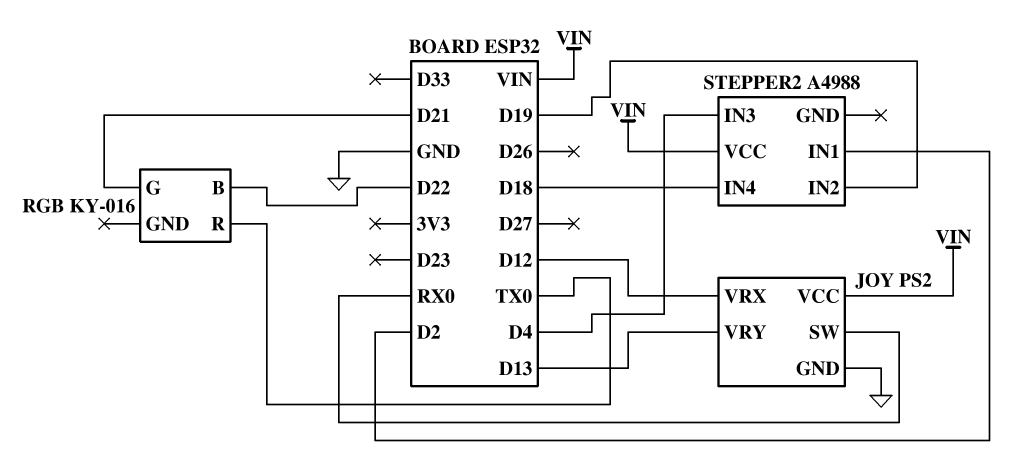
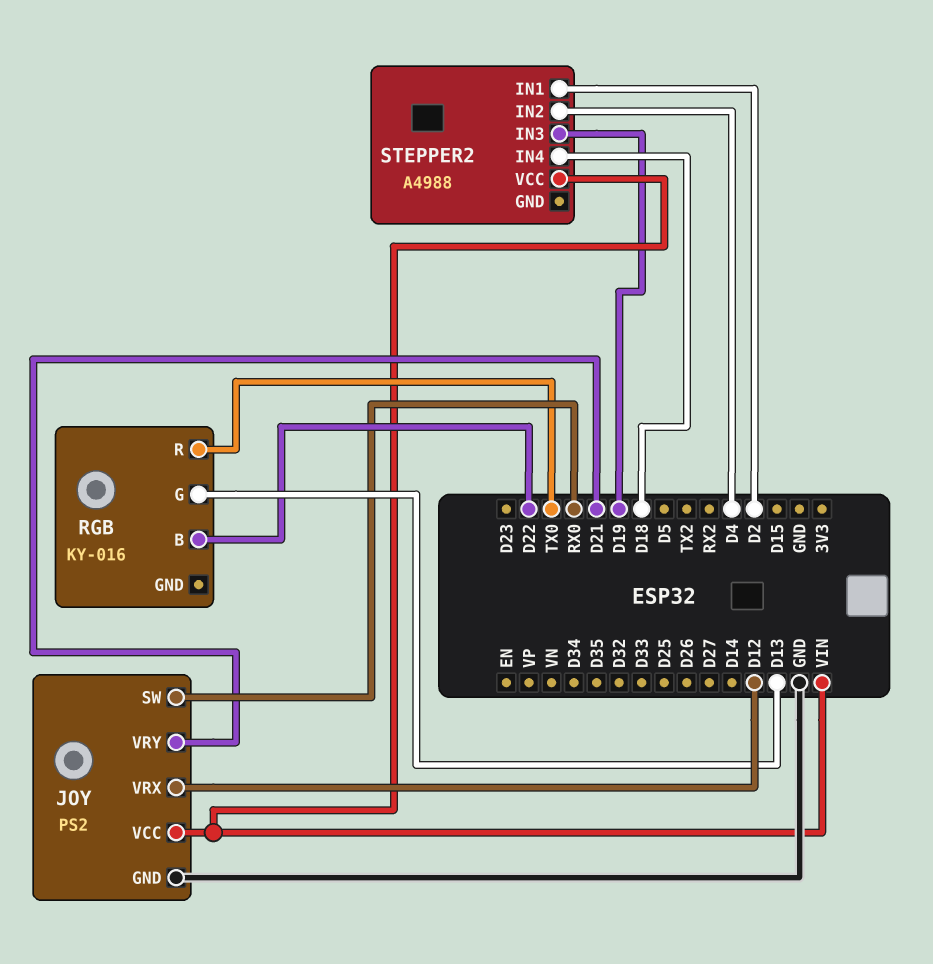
JOY pin VRY: D13 -> D21
RGB pin G: D21 -> D13
STEPPER2 pin IN2: D19 -> D4
STEPPER2 pin IN3: D4 -> D19

